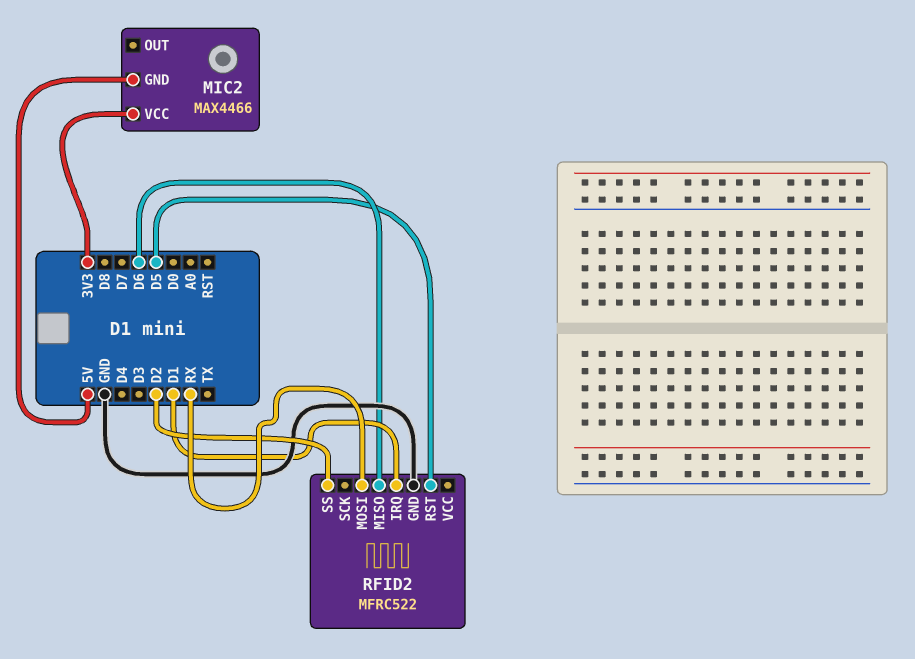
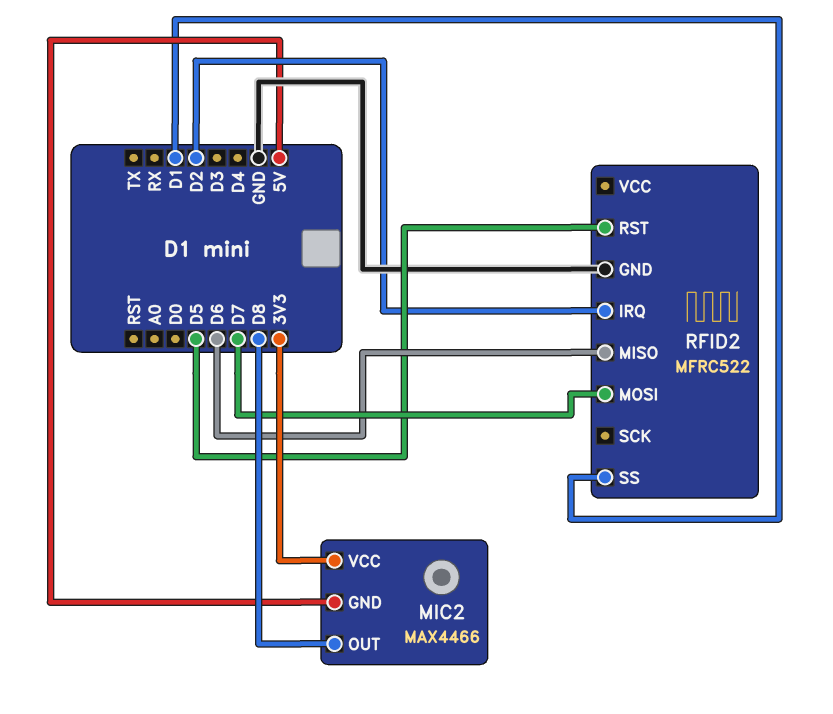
MIC2 pin OUT: none -> D8
RFID2 pin IRQ: D1 -> D2
RFID2 pin MOSI: RX -> D7
RFID2 pin SS: D2 -> D1

